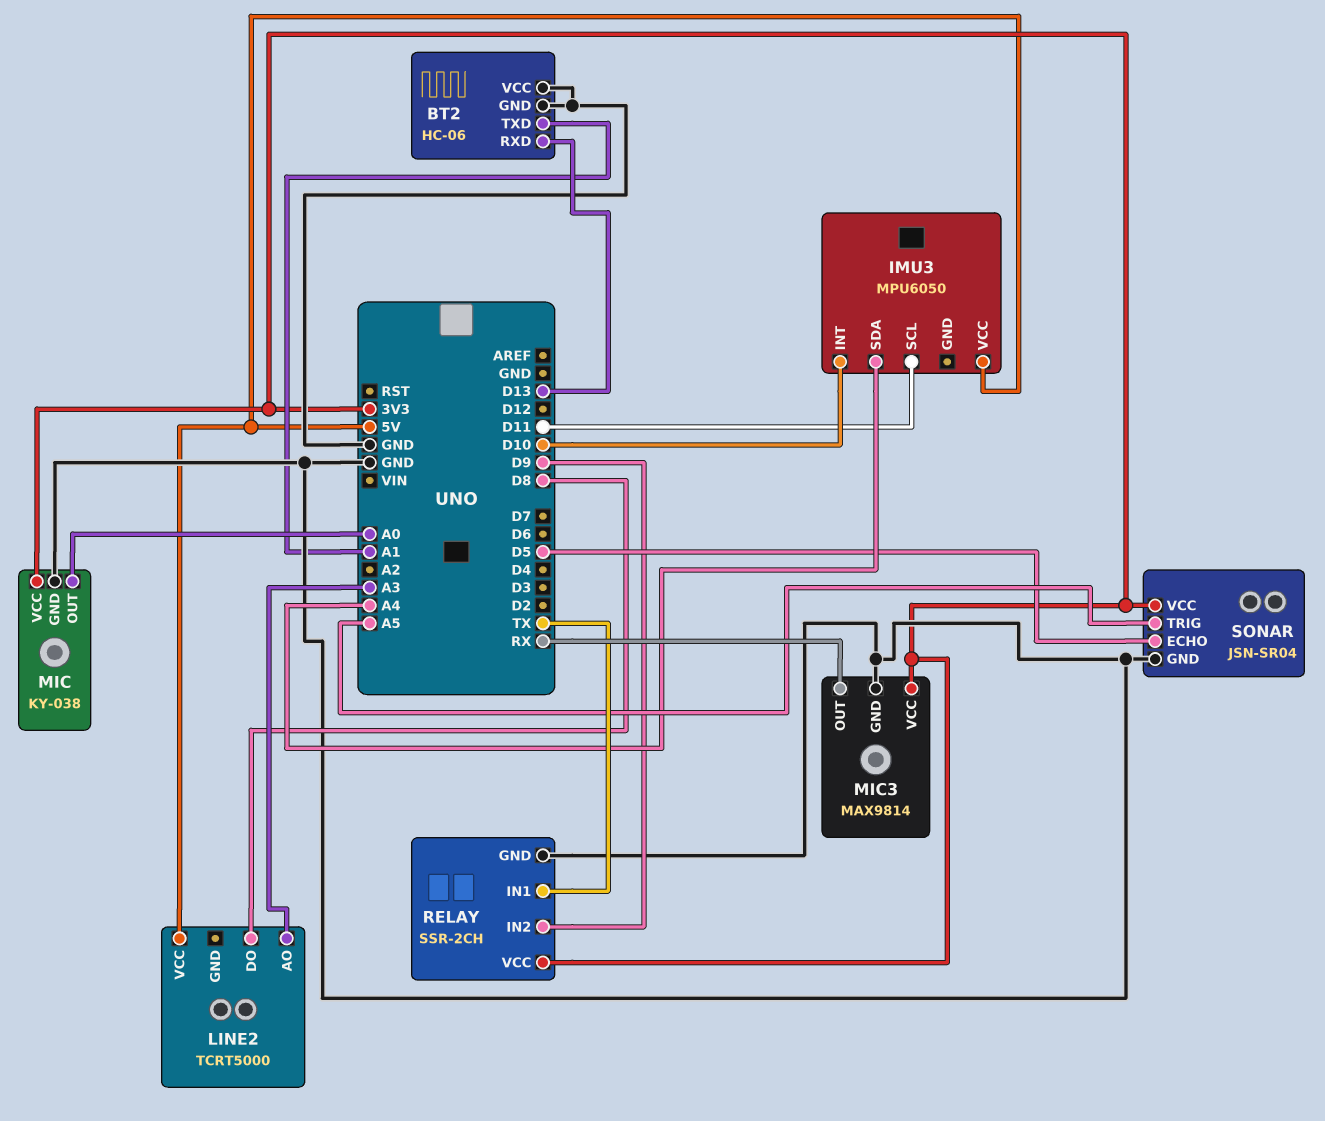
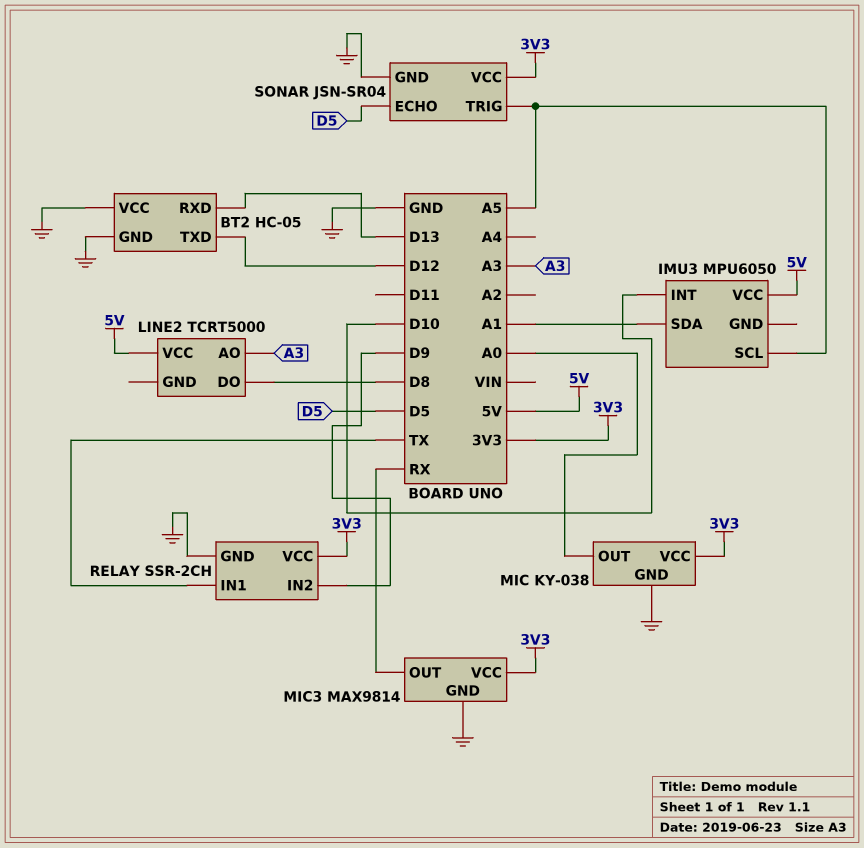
BT2: HC-06 -> HC-05
BT2 pin TXD: A1 -> D12
IMU3 pin SCL: D11 -> A5
IMU3 pin SDA: A4 -> A1

